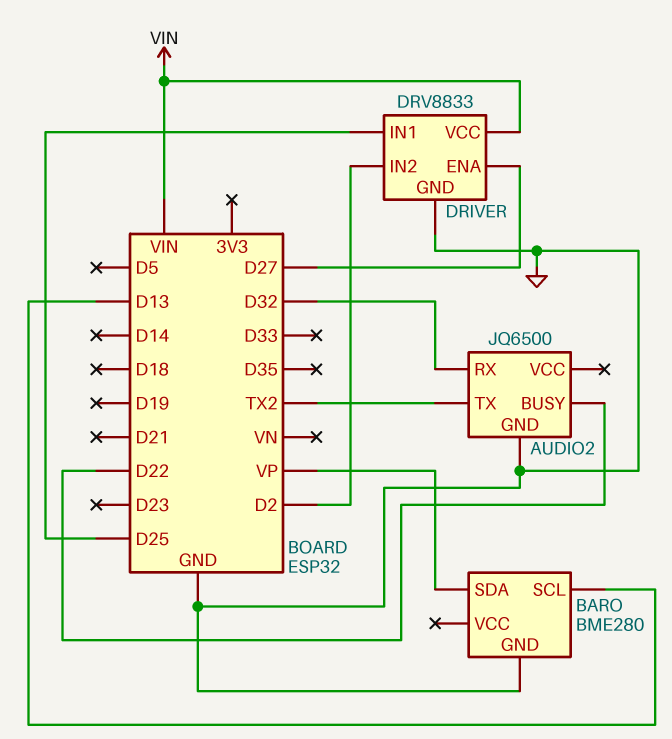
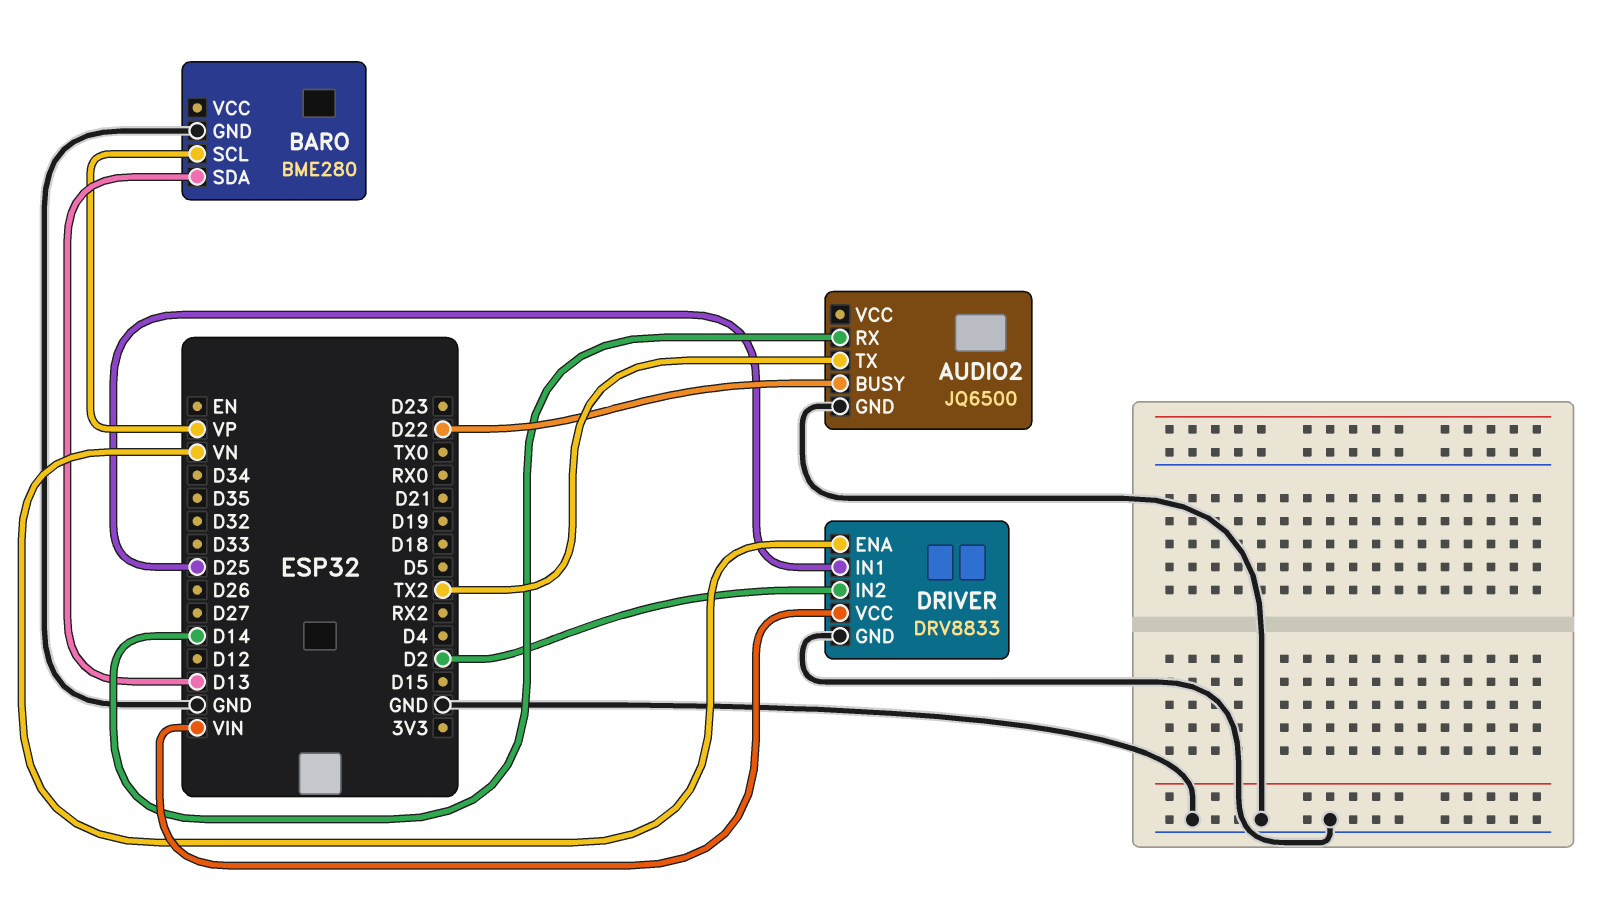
AUDIO2 pin RX: D32 -> D14
BARO pin SCL: D13 -> VP
BARO pin SDA: VP -> D13
DRIVER pin ENA: D27 -> VN

